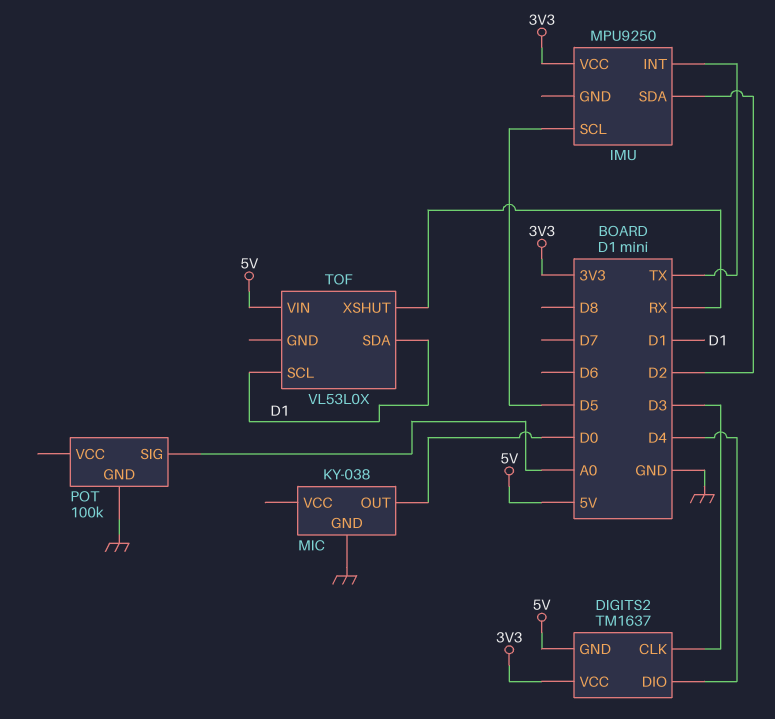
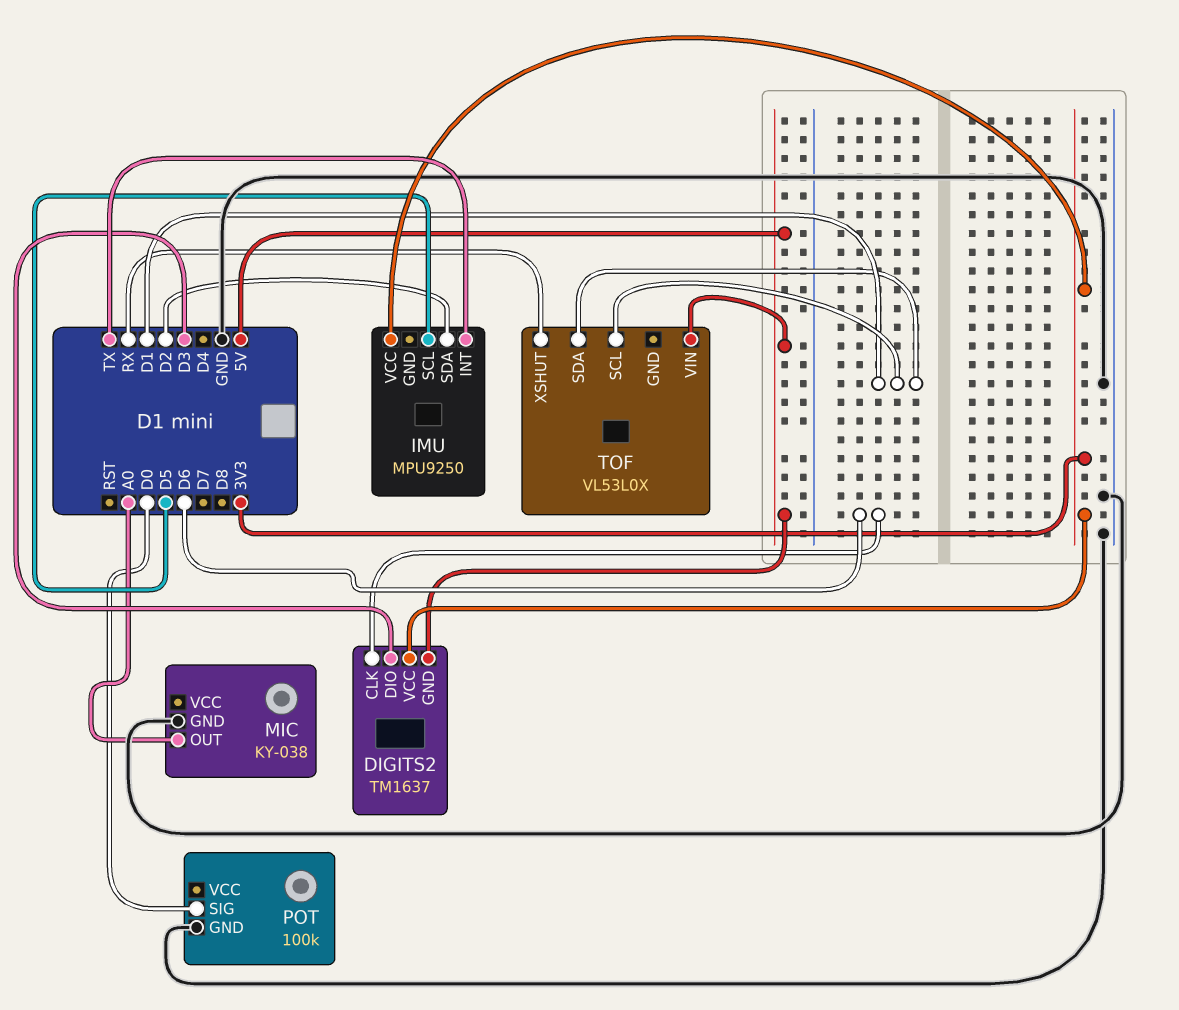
DIGITS2 pin CLK: D3 -> D6
DIGITS2 pin DIO: D4 -> D3
MIC pin OUT: D0 -> A0
POT pin SIG: A0 -> D0

